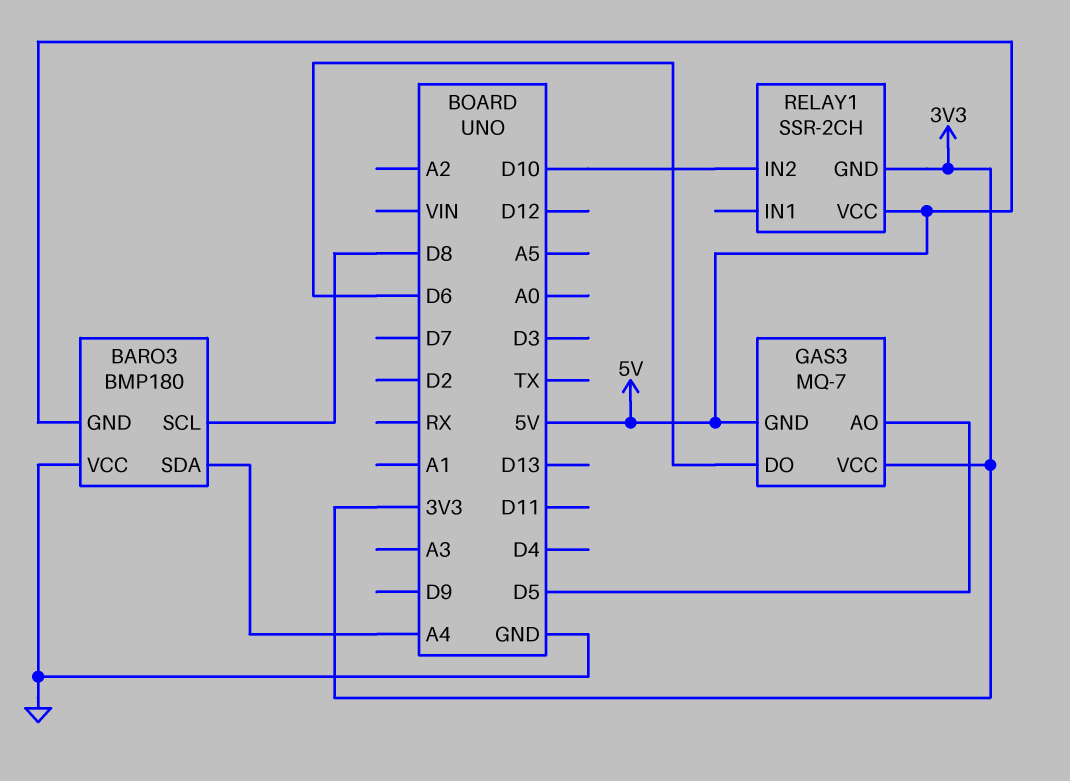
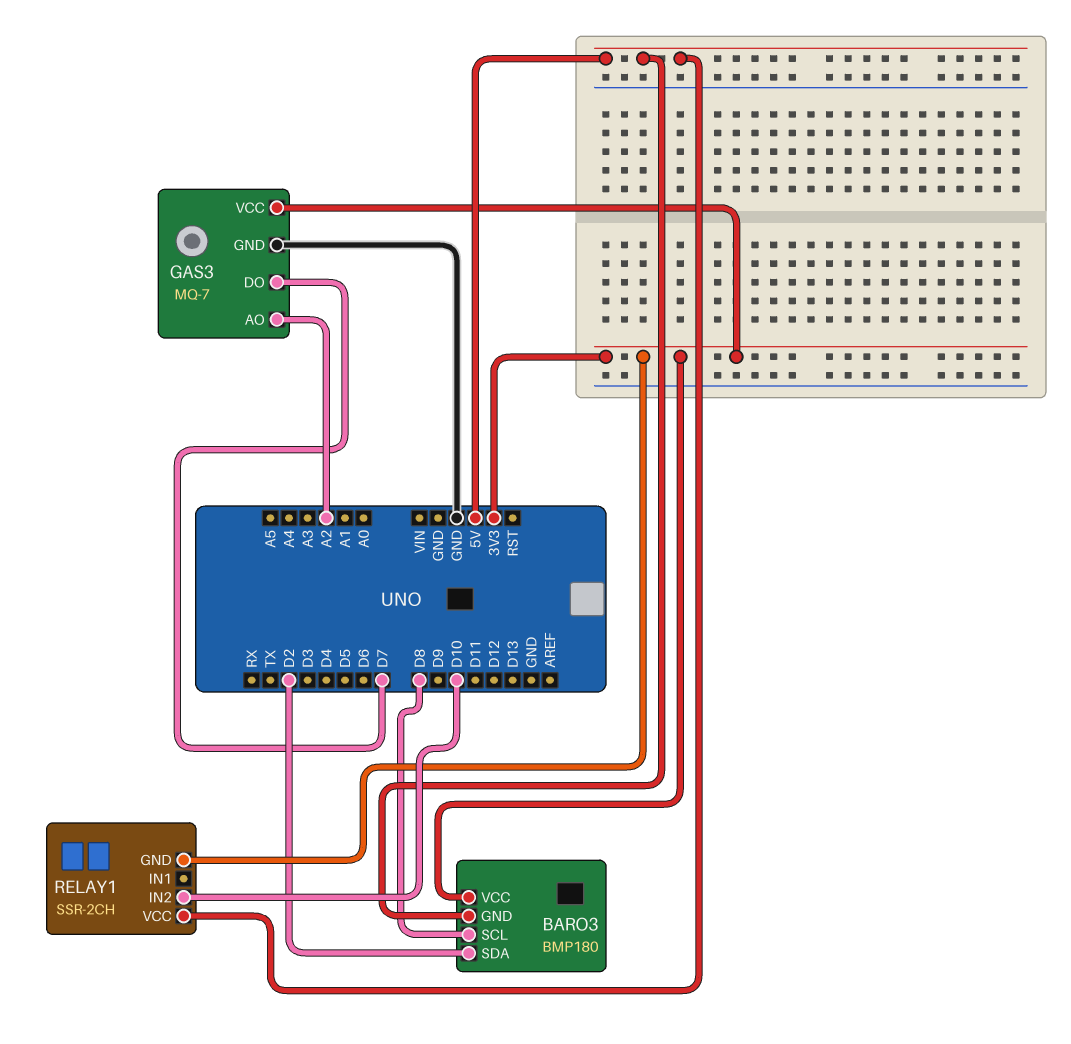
BARO3 pin SDA: A4 -> D2
BARO3 pin VCC: GND -> 3V3
GAS3 pin AO: D5 -> A2
GAS3 pin DO: D6 -> D7
GAS3 pin GND: 5V -> GND

